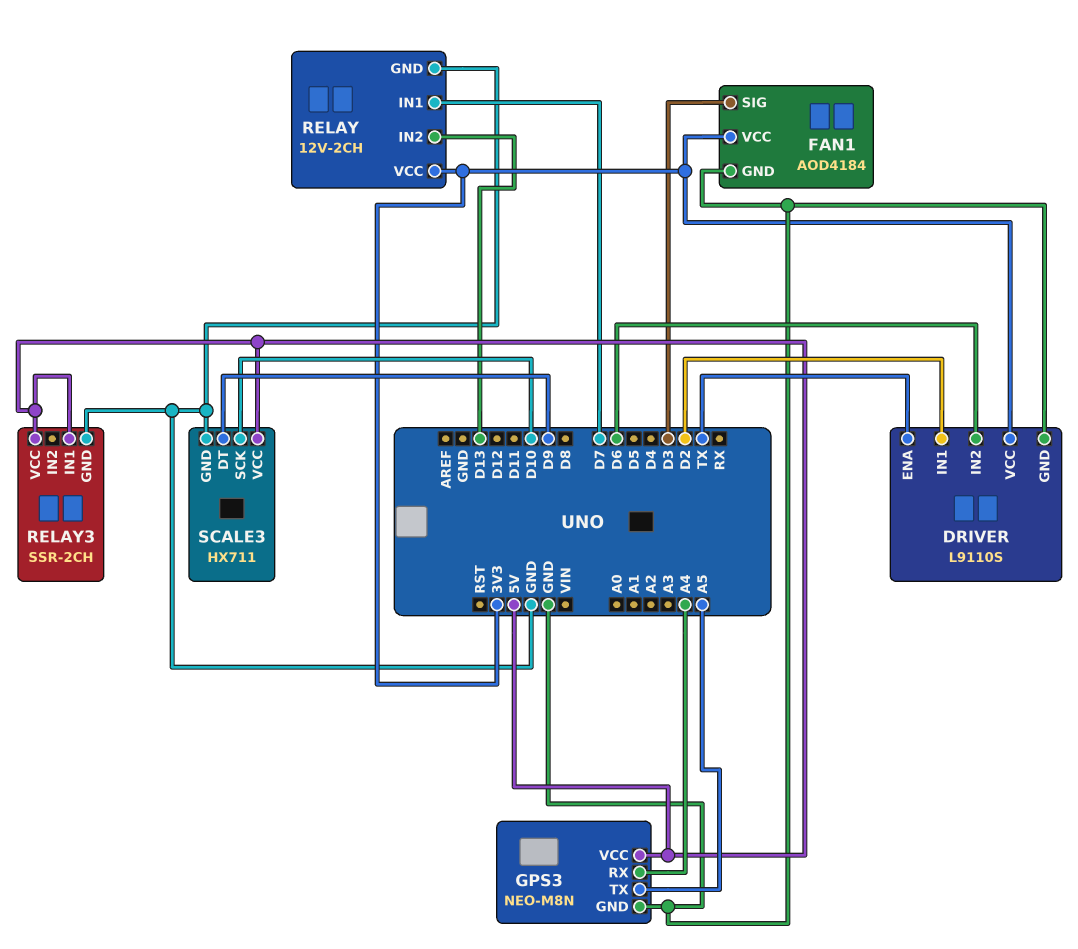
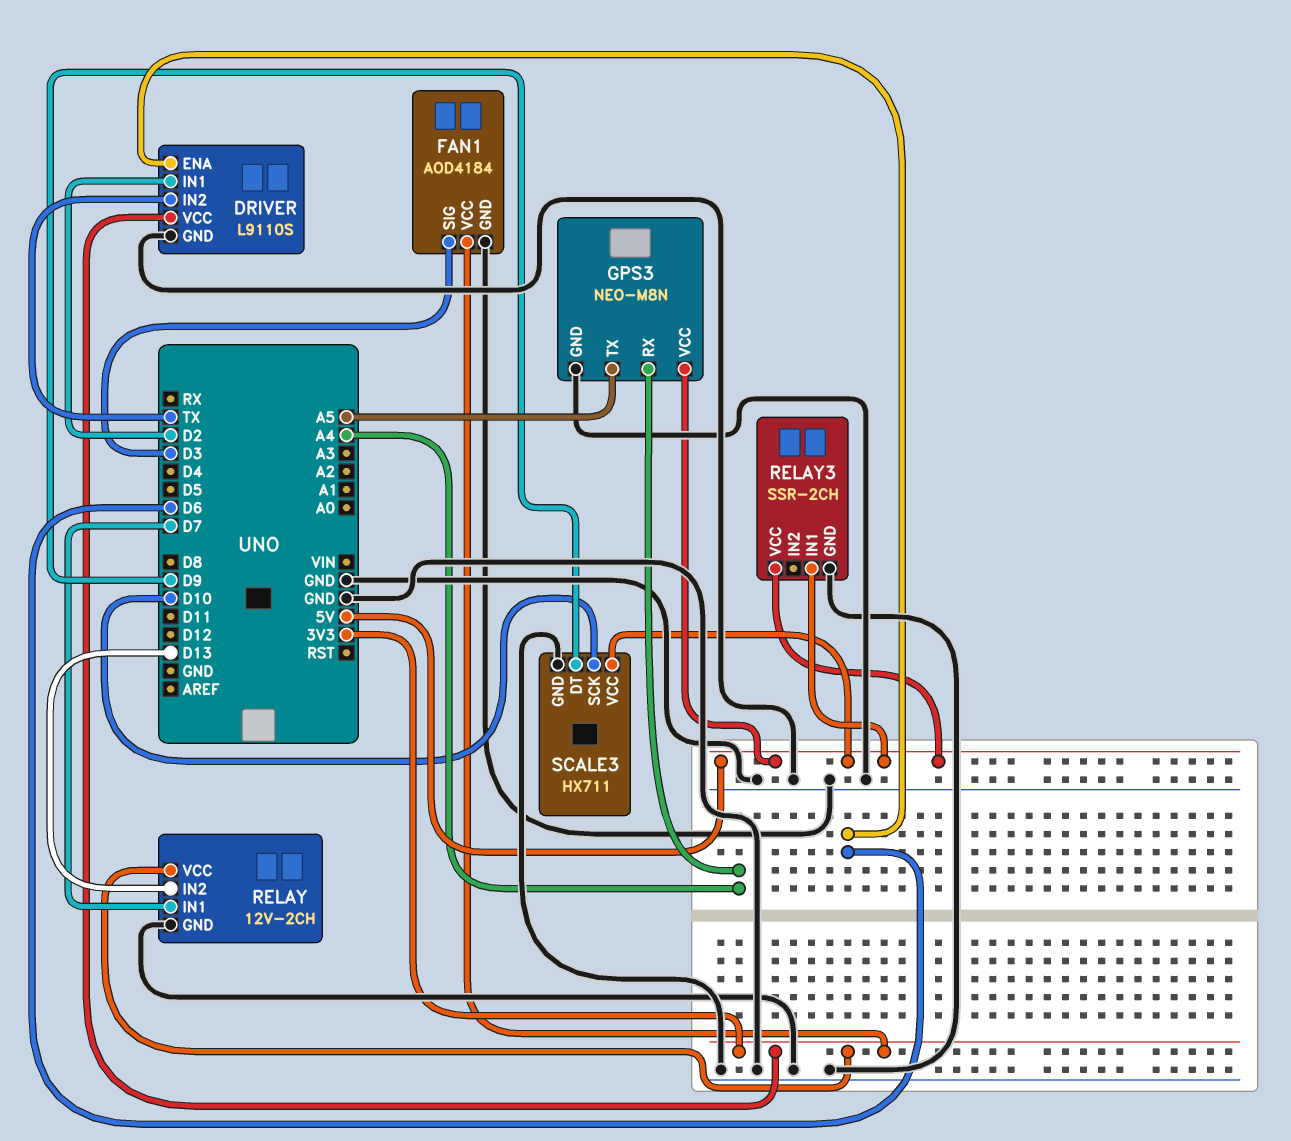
DRIVER pin ENA: TX -> D6
DRIVER pin IN2: D6 -> TX

